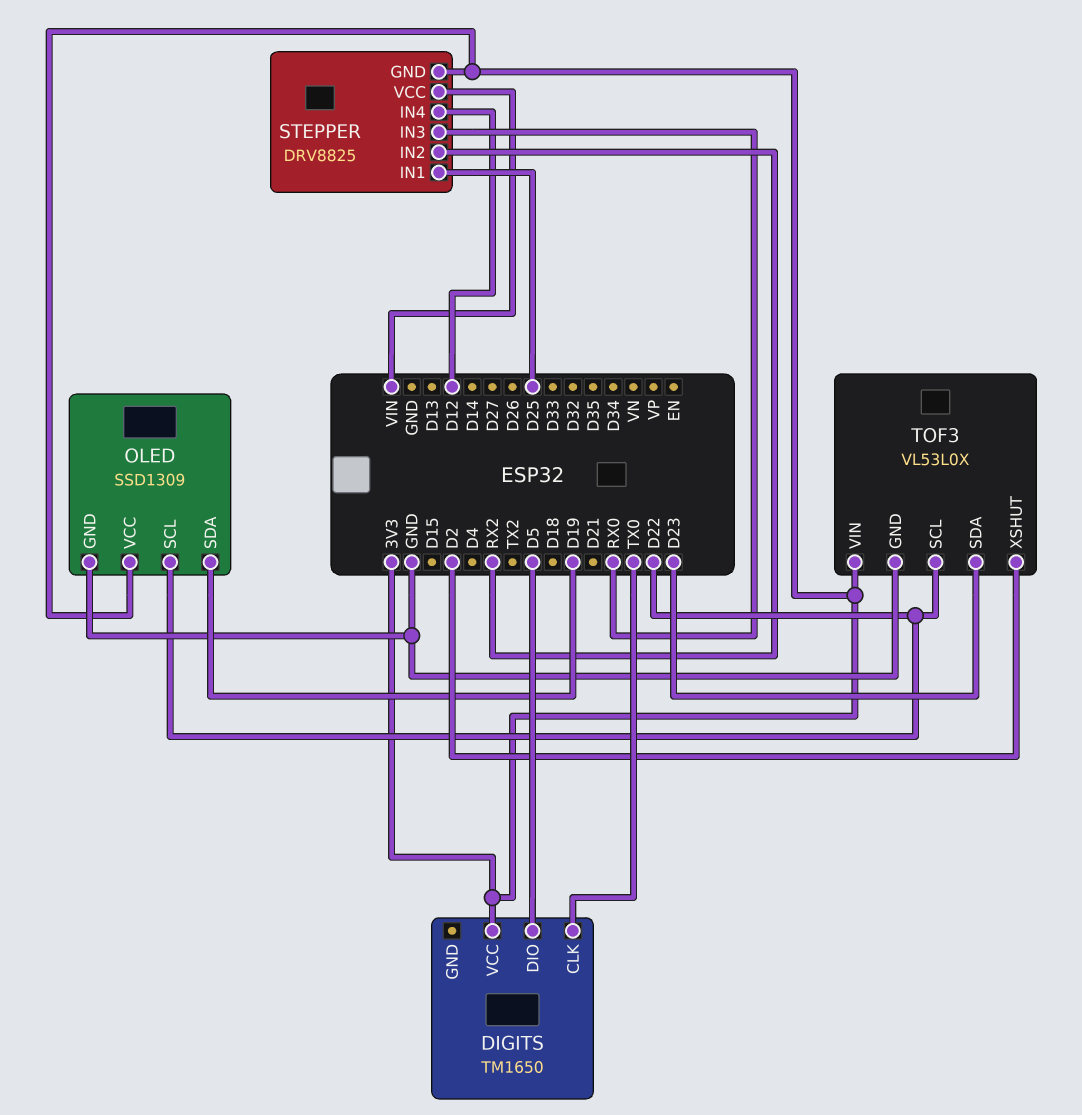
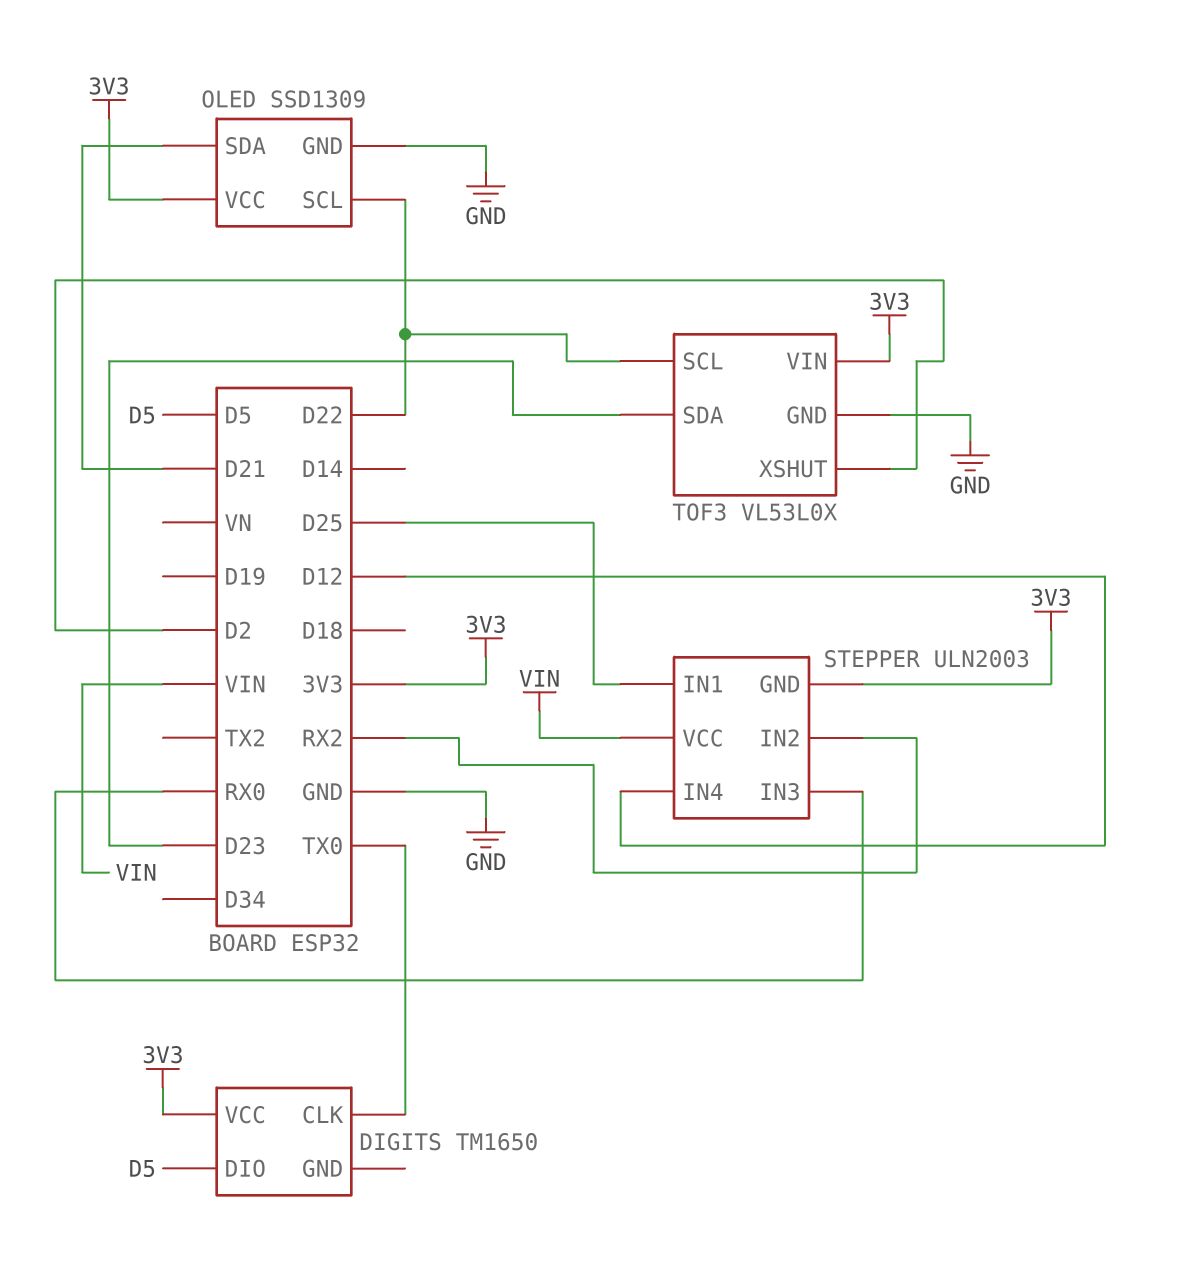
OLED pin SDA: D19 -> D21
STEPPER: DRV8825 -> ULN2003

